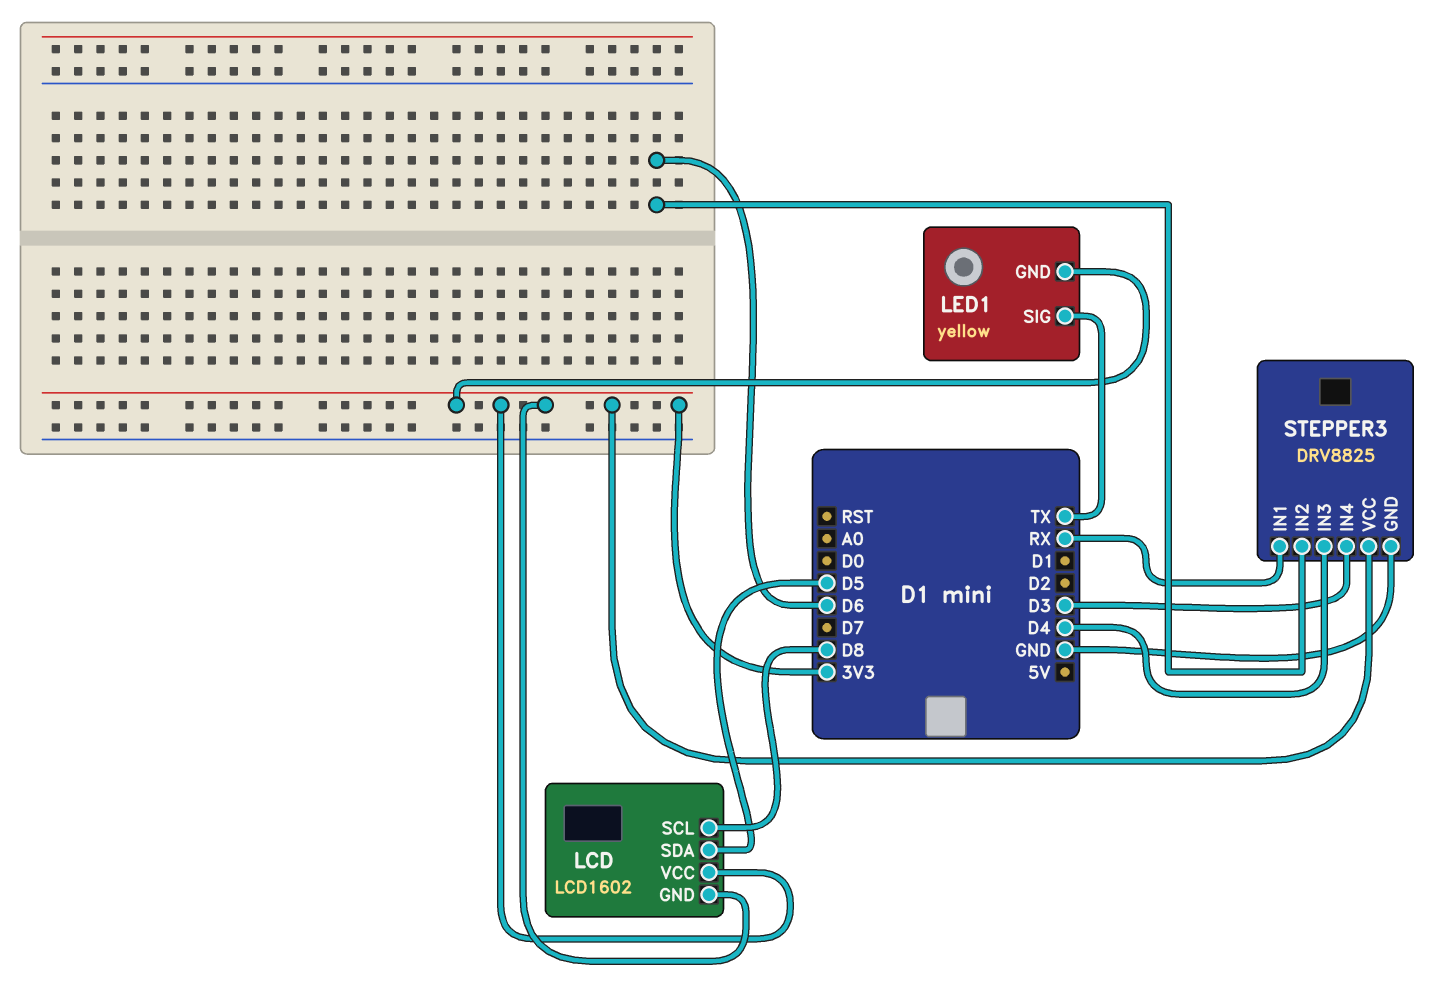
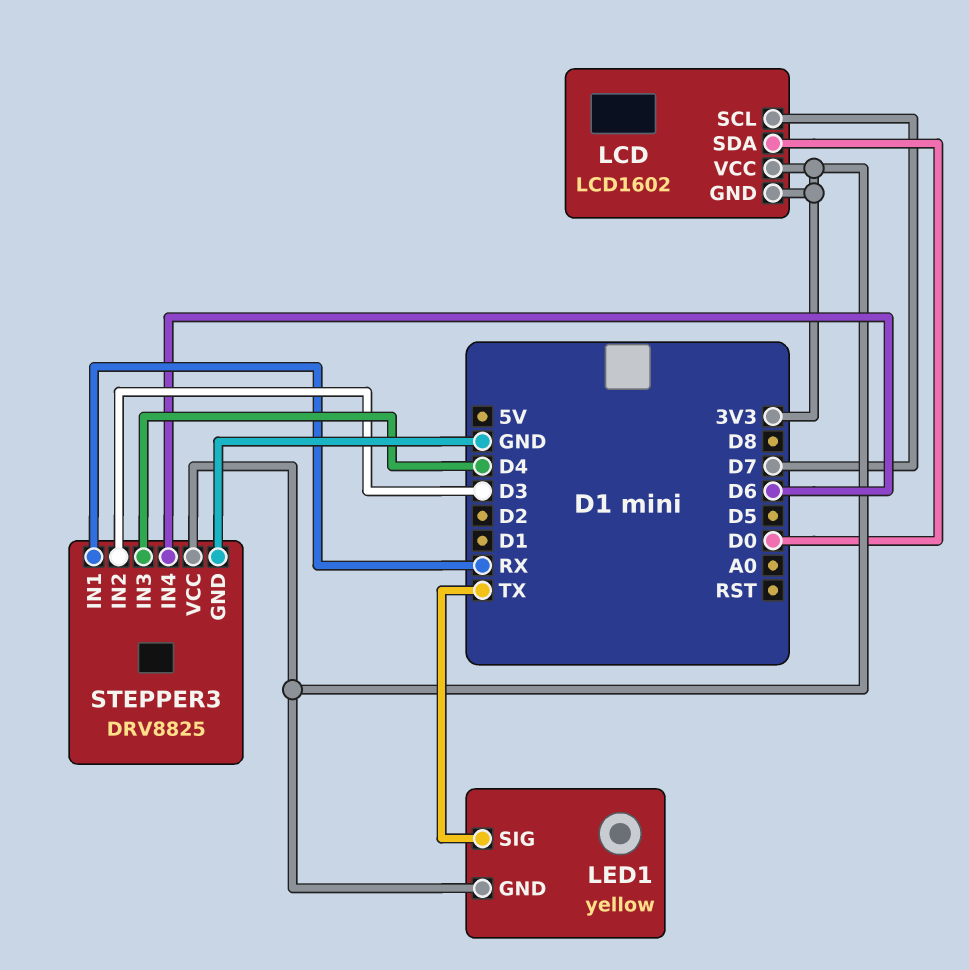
LCD pin SCL: D8 -> D7
LCD pin SDA: D5 -> D0
STEPPER3 pin IN2: D6 -> D3
STEPPER3 pin IN4: D3 -> D6

